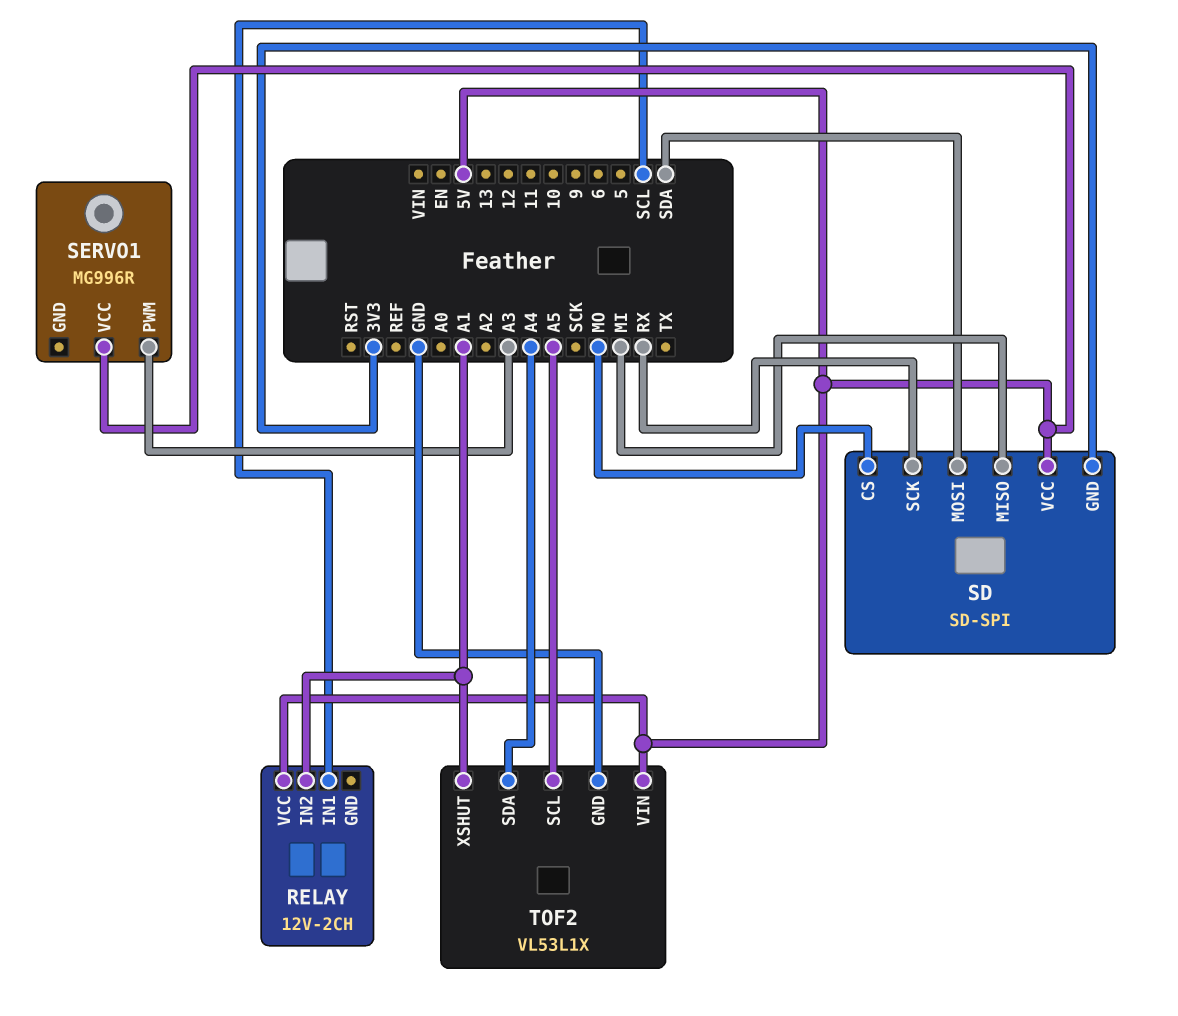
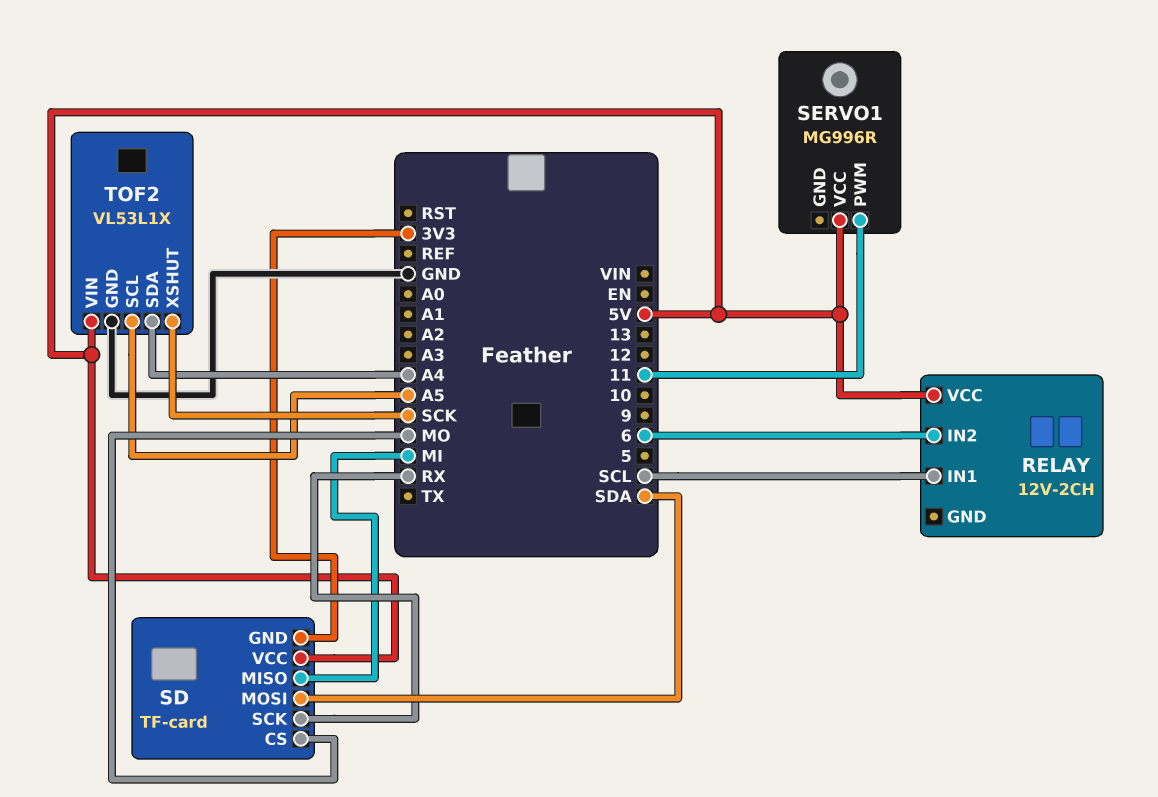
RELAY pin IN2: A1 -> 6
SD: SD-SPI -> TF-card
SERVO1 pin PWM: A3 -> 11
TOF2 pin XSHUT: A1 -> SCK

